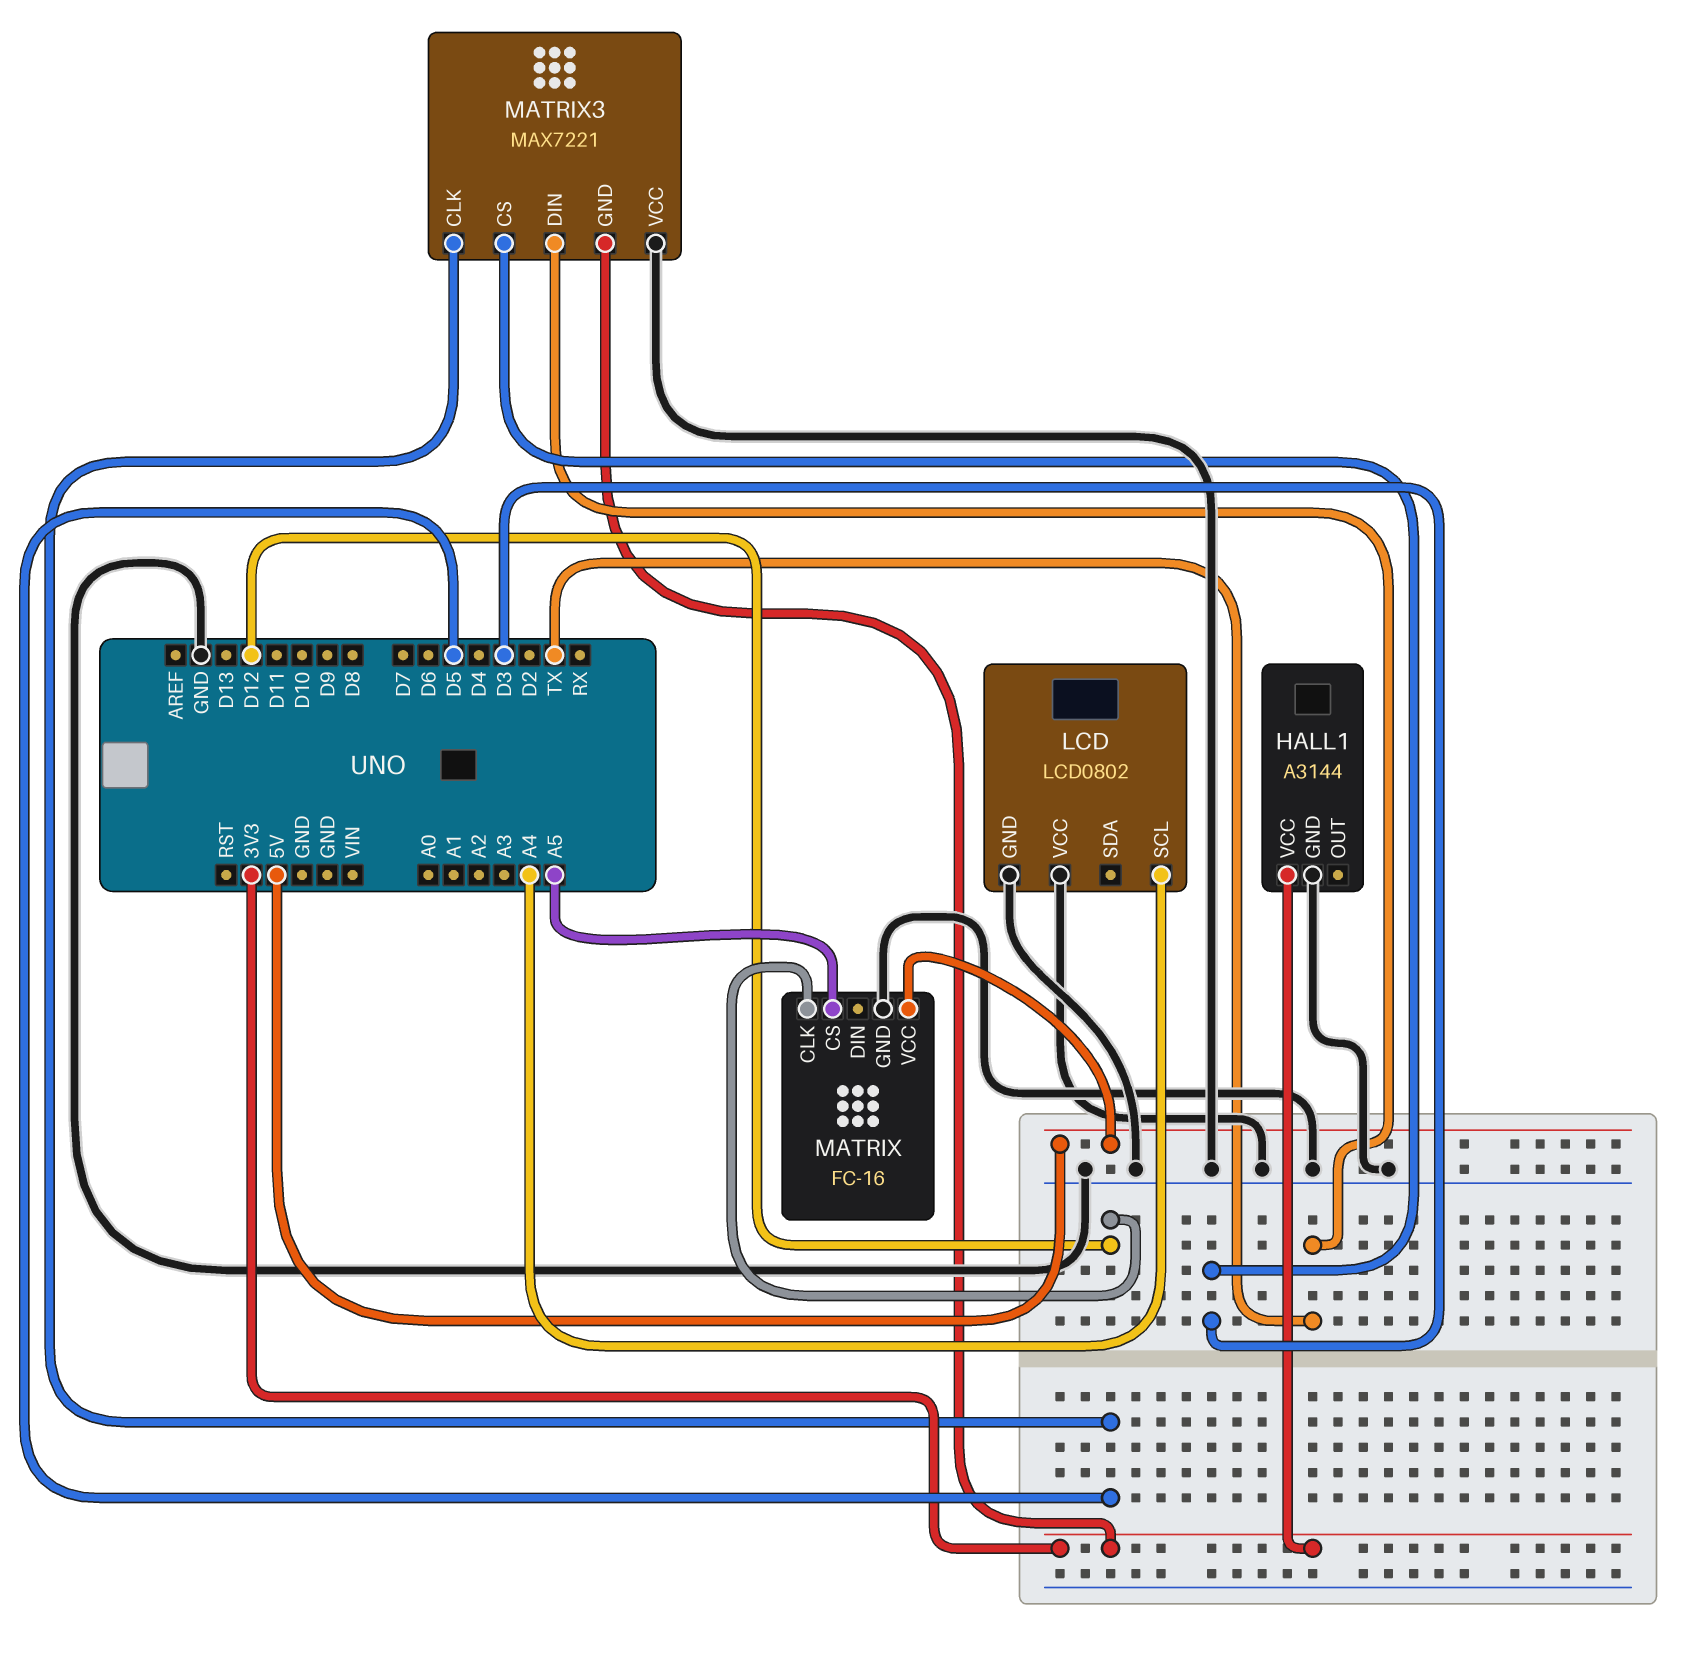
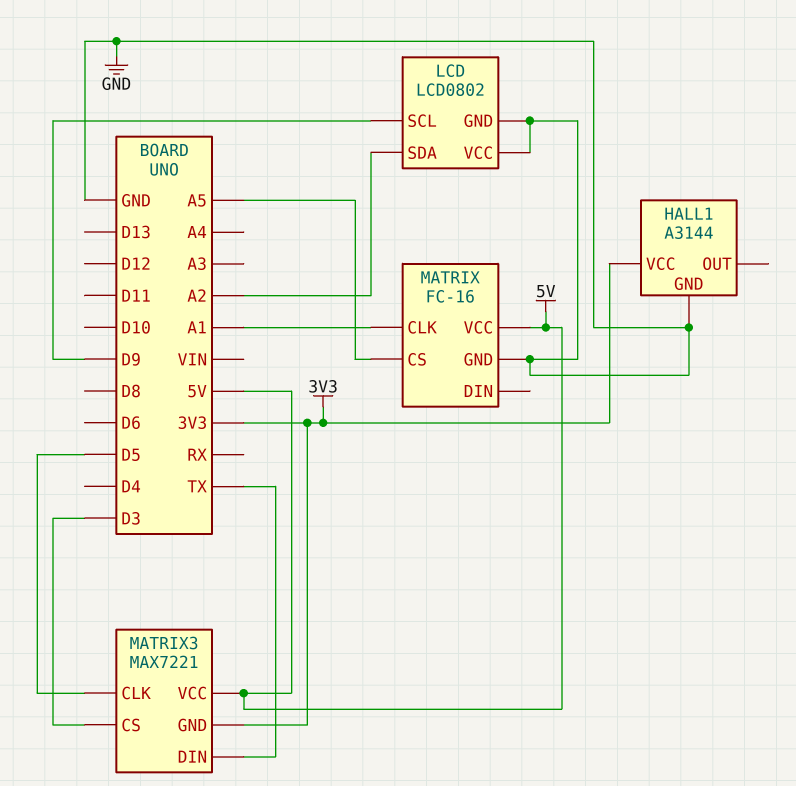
LCD pin SCL: A4 -> D9
LCD pin SDA: none -> A2
MATRIX pin CLK: D12 -> A1
MATRIX3 pin VCC: GND -> 5V

